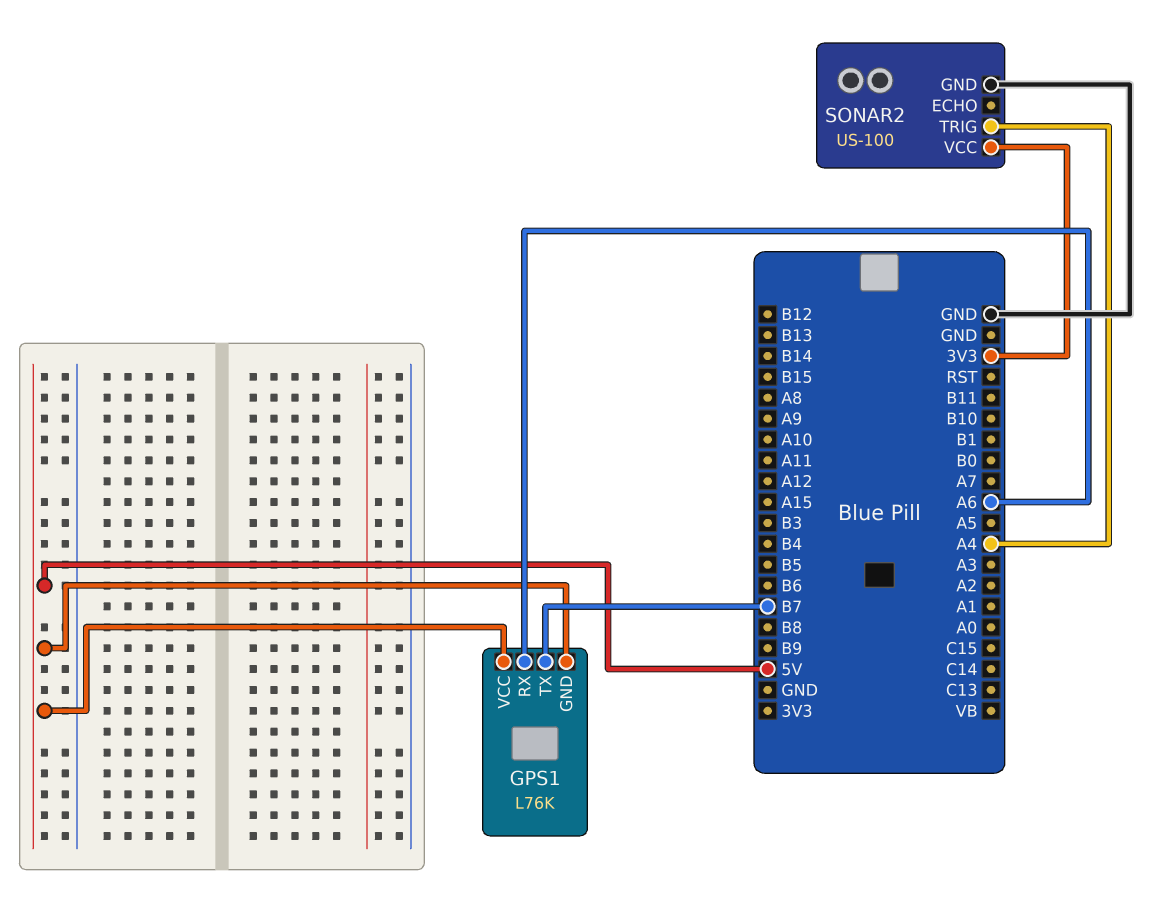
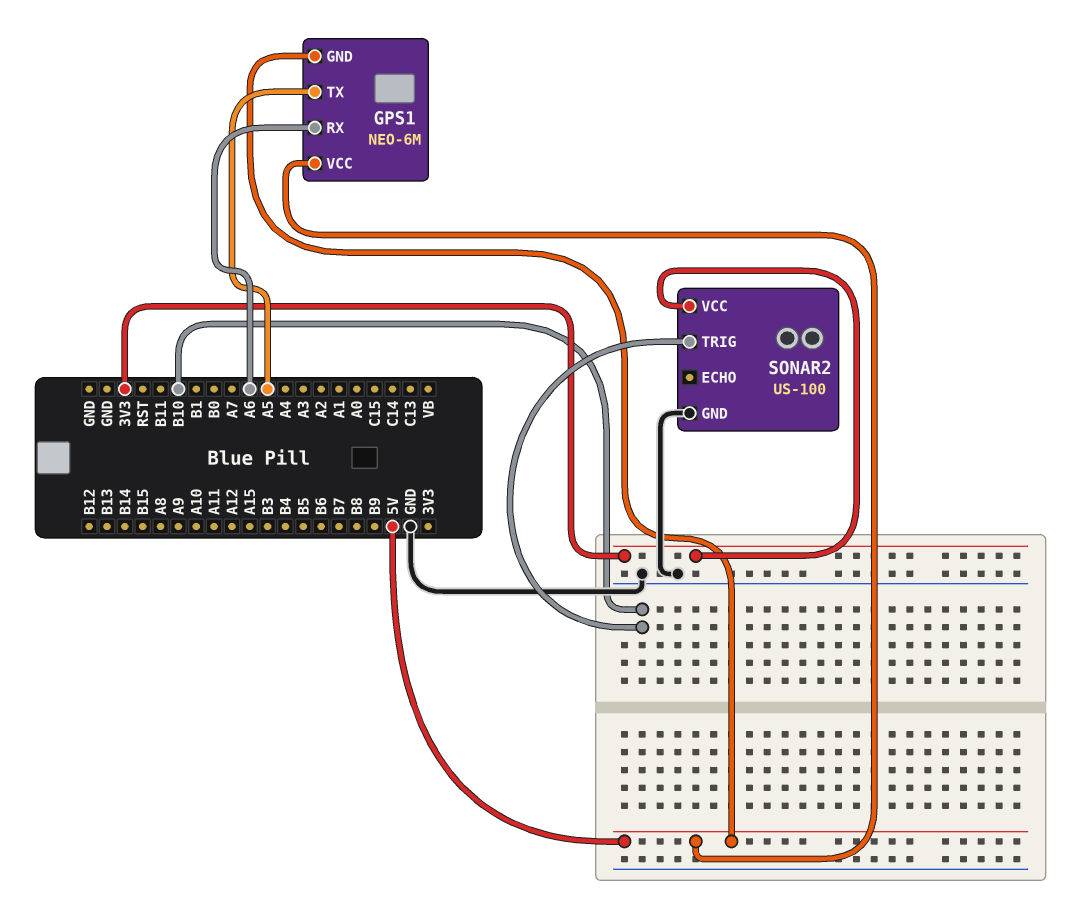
GPS1: L76K -> NEO-6M
GPS1 pin TX: B7 -> A5
SONAR2 pin TRIG: A4 -> B10

